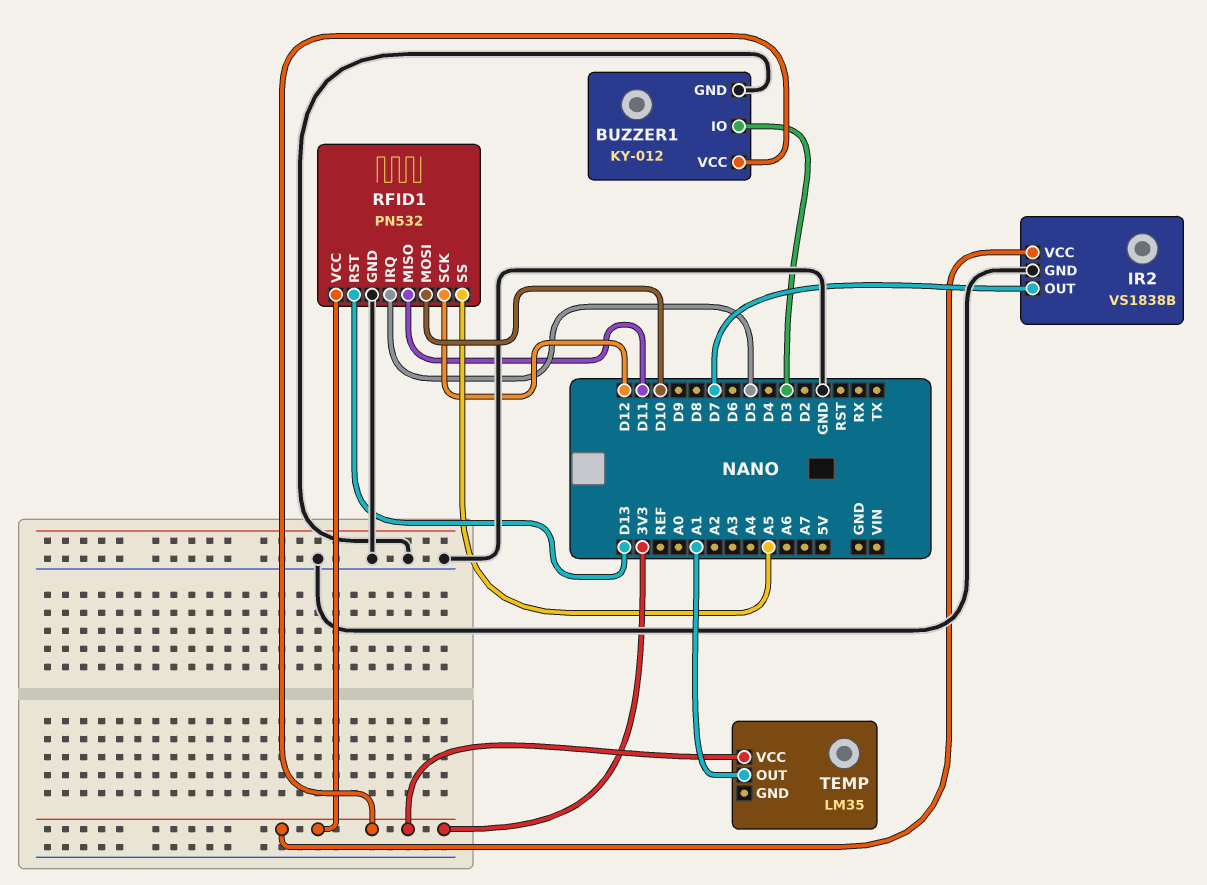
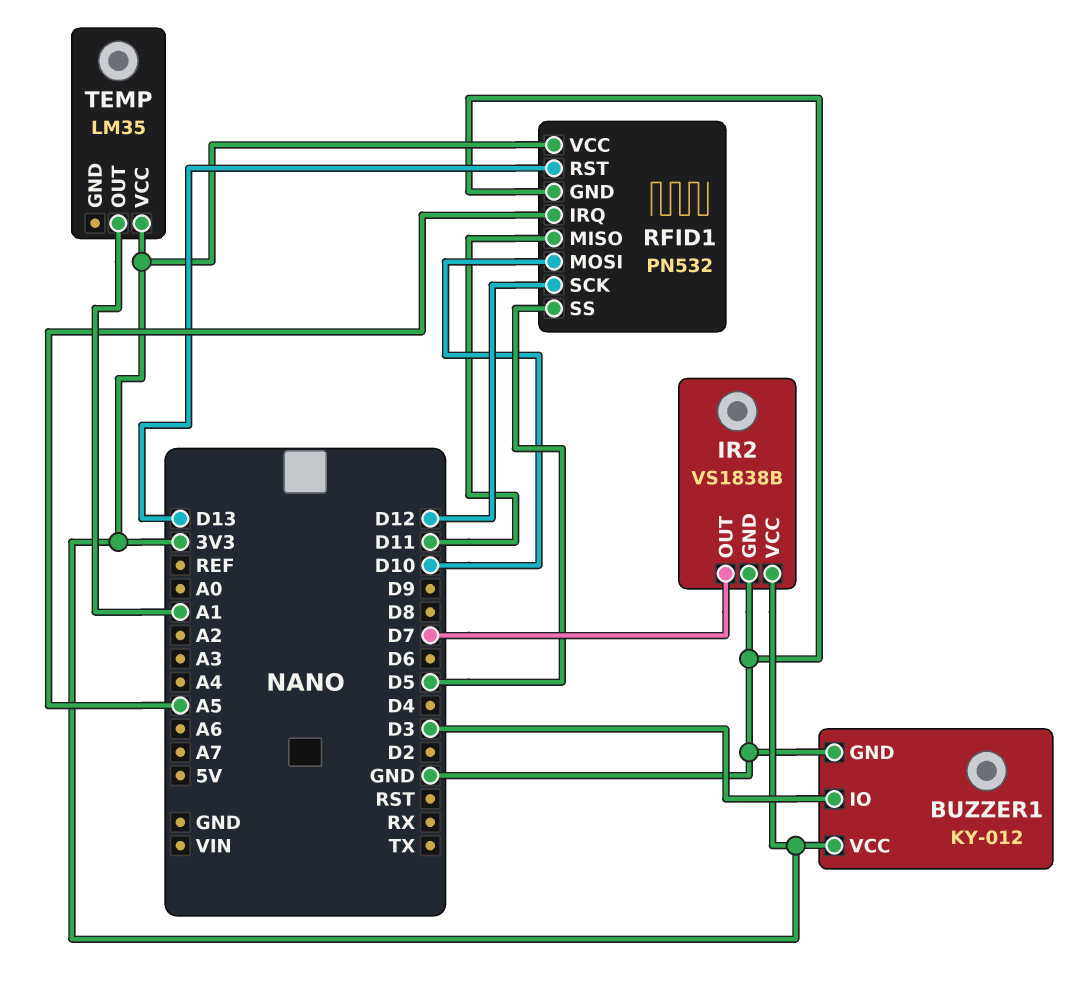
RFID1 pin IRQ: D5 -> A5
RFID1 pin SS: A5 -> D5

